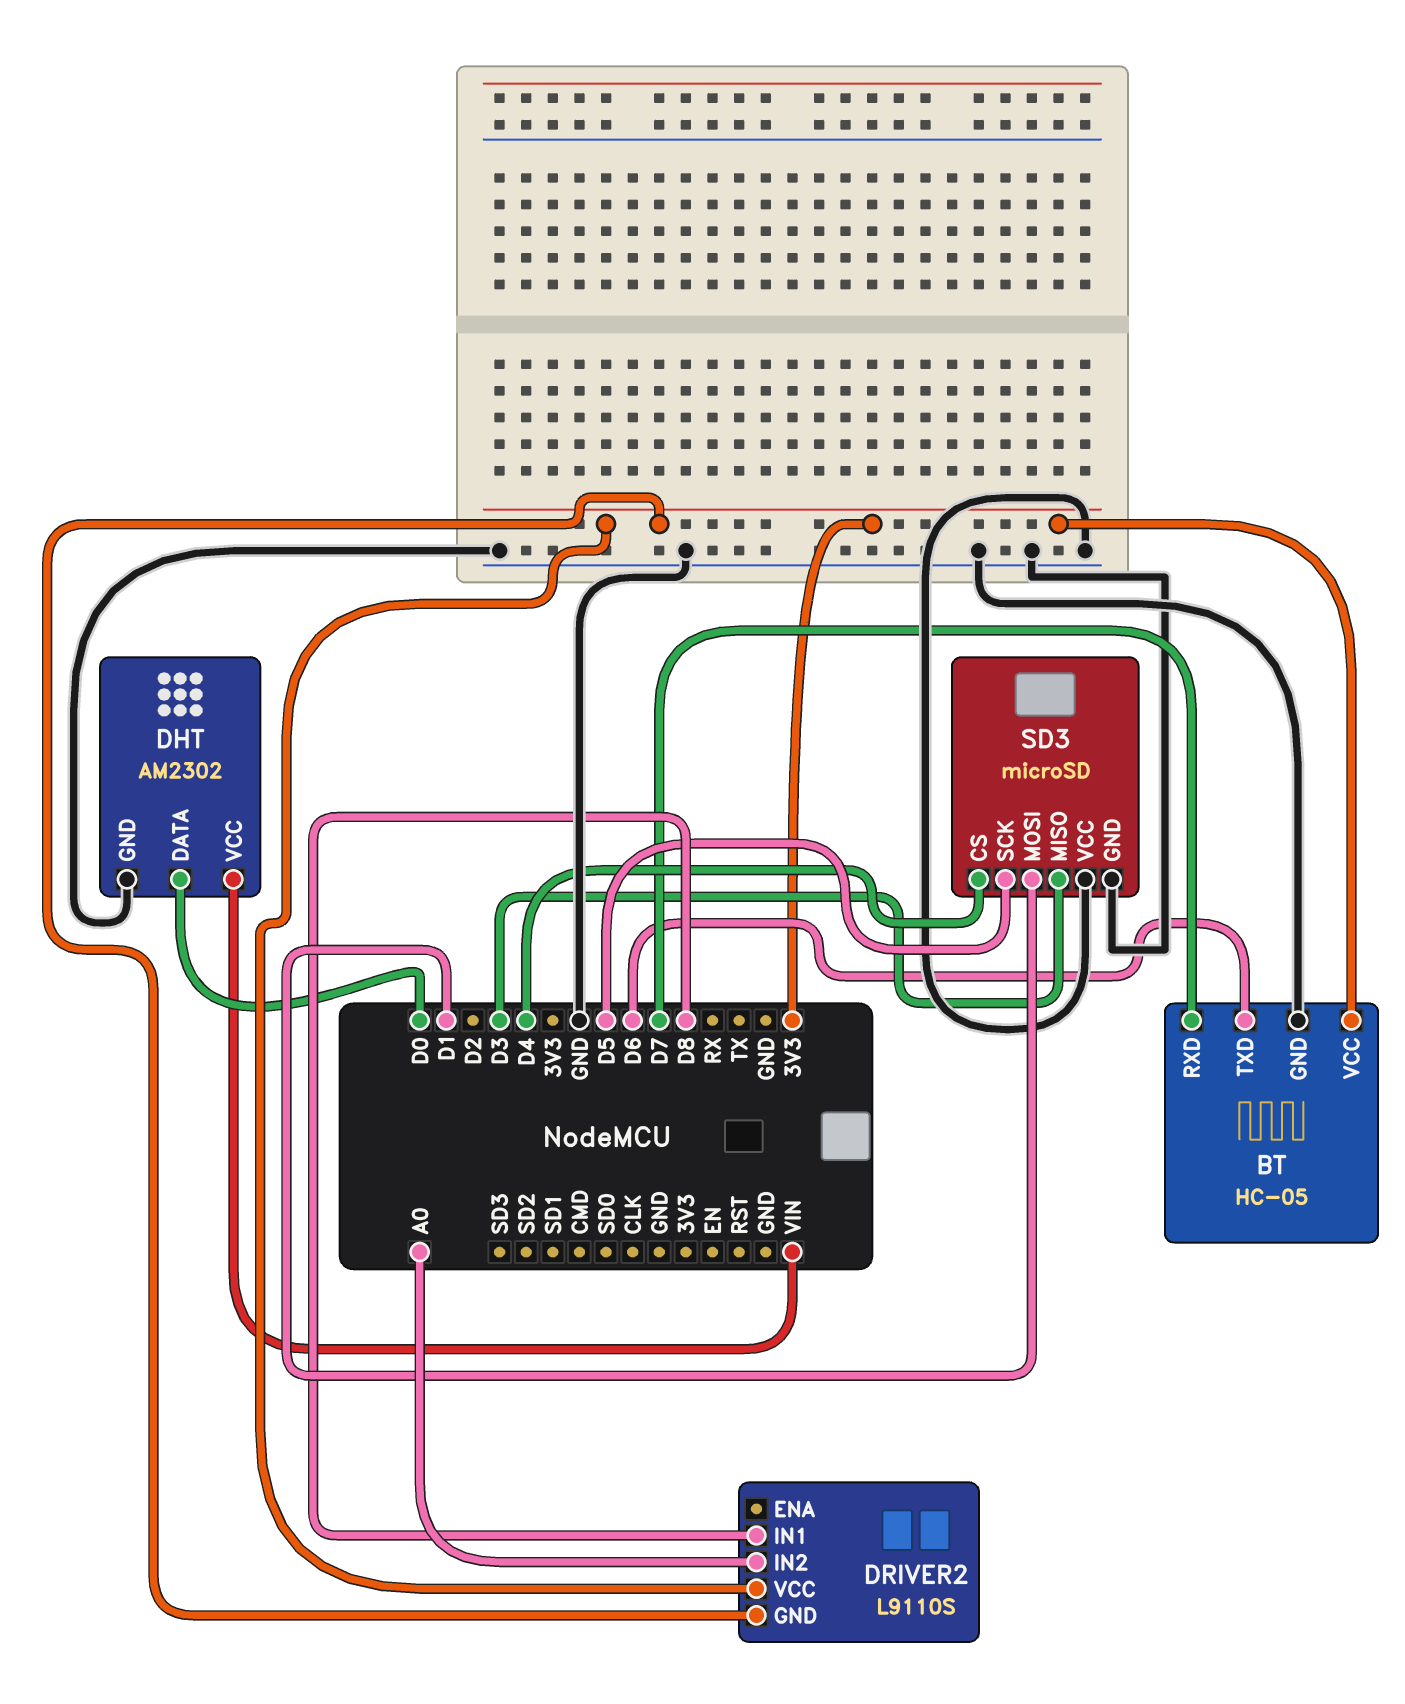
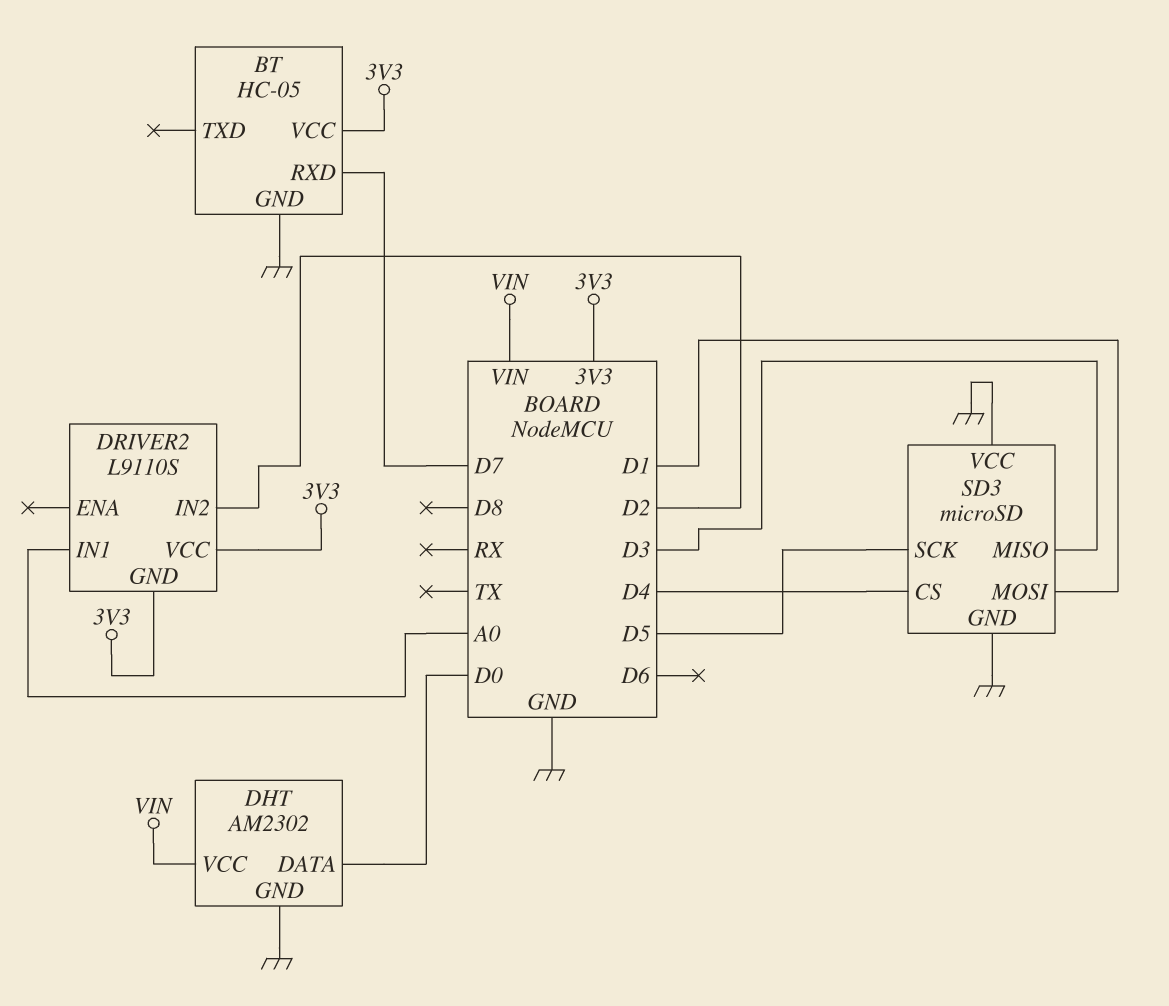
BT pin TXD: D6 -> none
DRIVER2 pin IN1: D8 -> A0
DRIVER2 pin IN2: A0 -> D2

